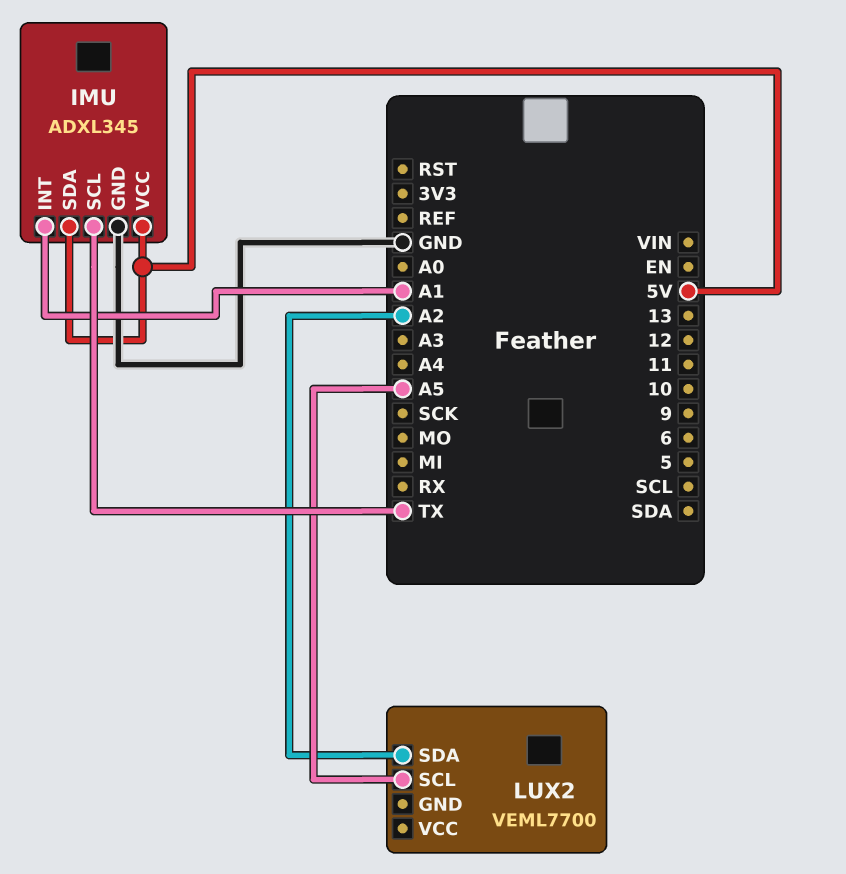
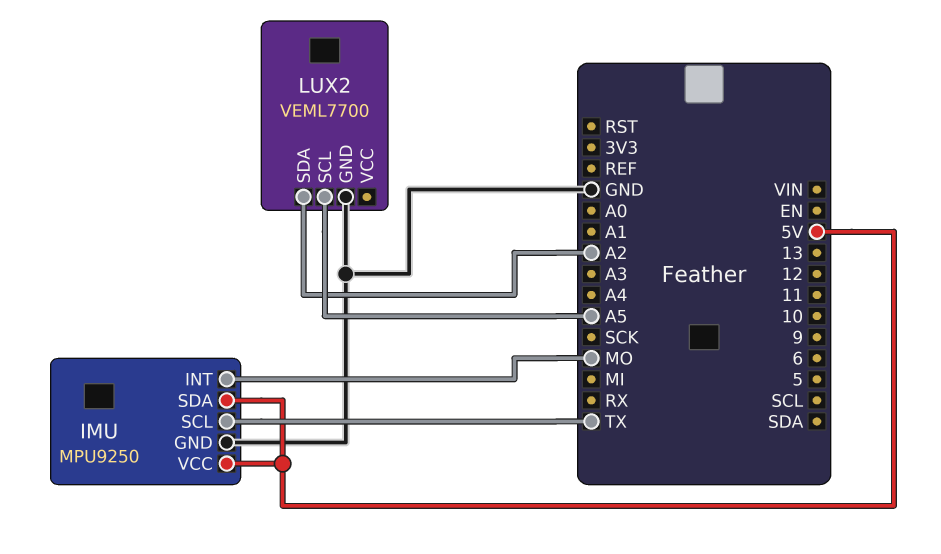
IMU: ADXL345 -> MPU9250
IMU pin INT: A1 -> MO
LUX2 pin GND: none -> GND

